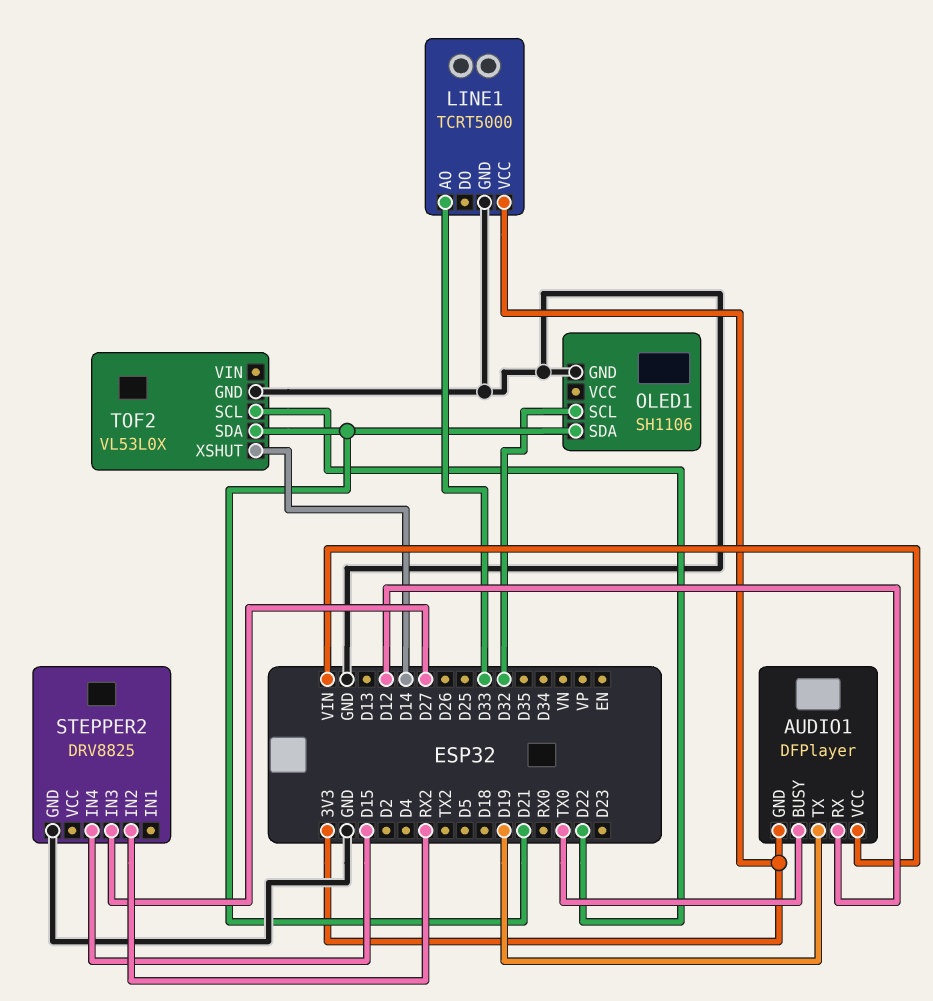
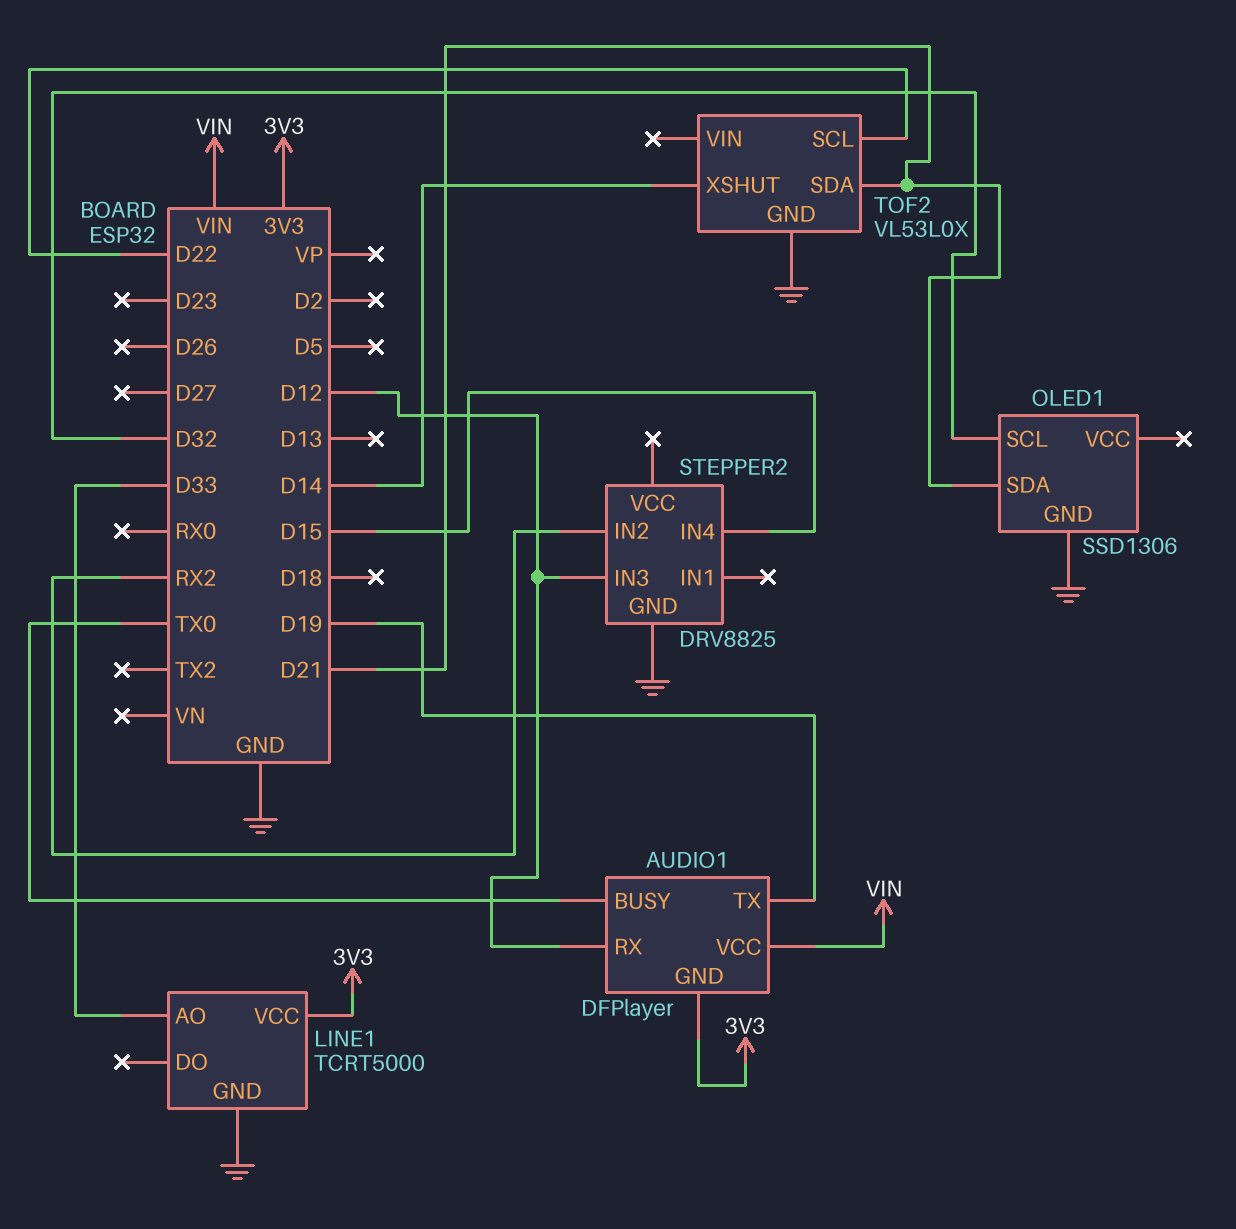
OLED1: SH1106 -> SSD1306
STEPPER2 pin IN3: D27 -> D12

